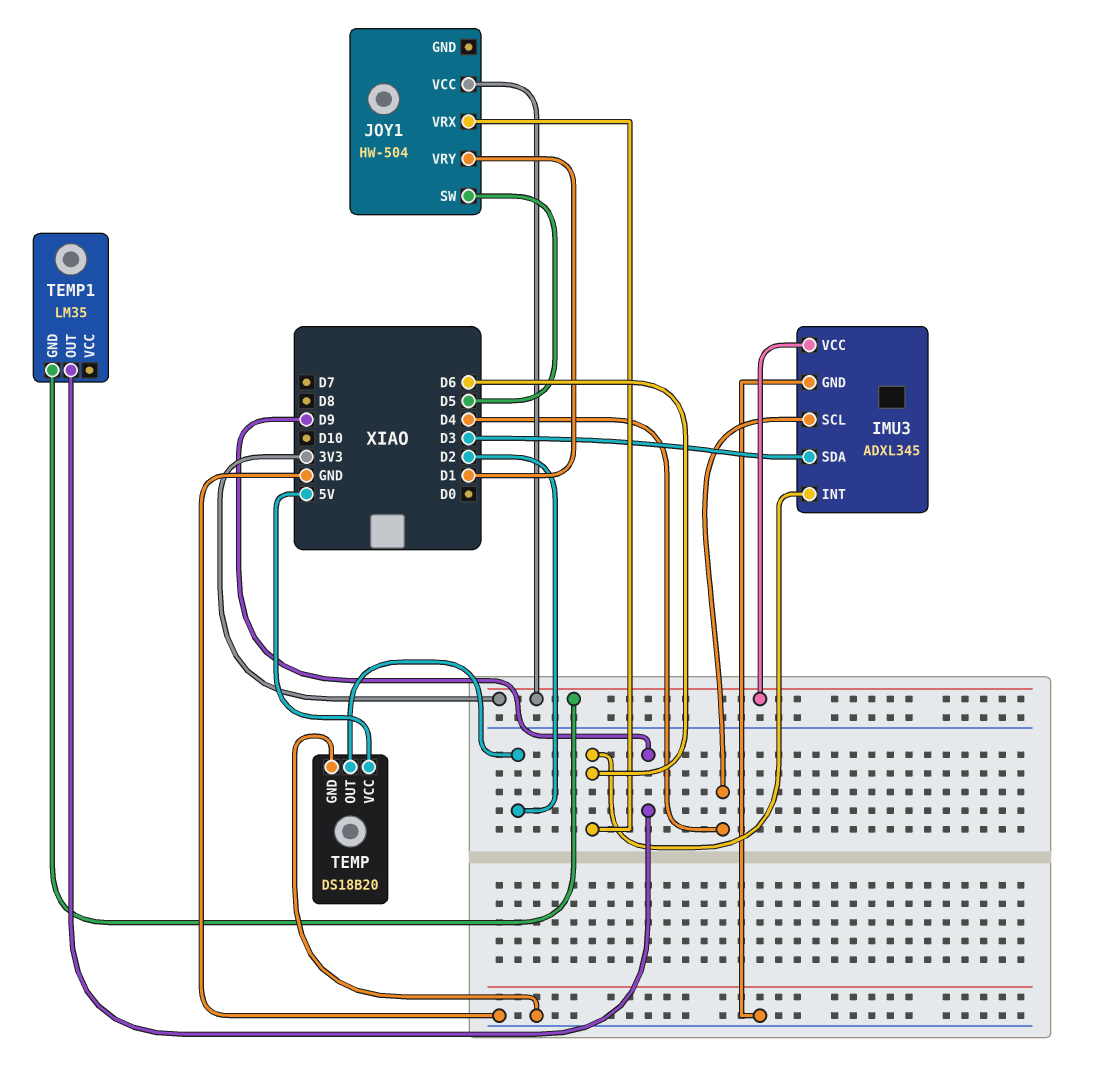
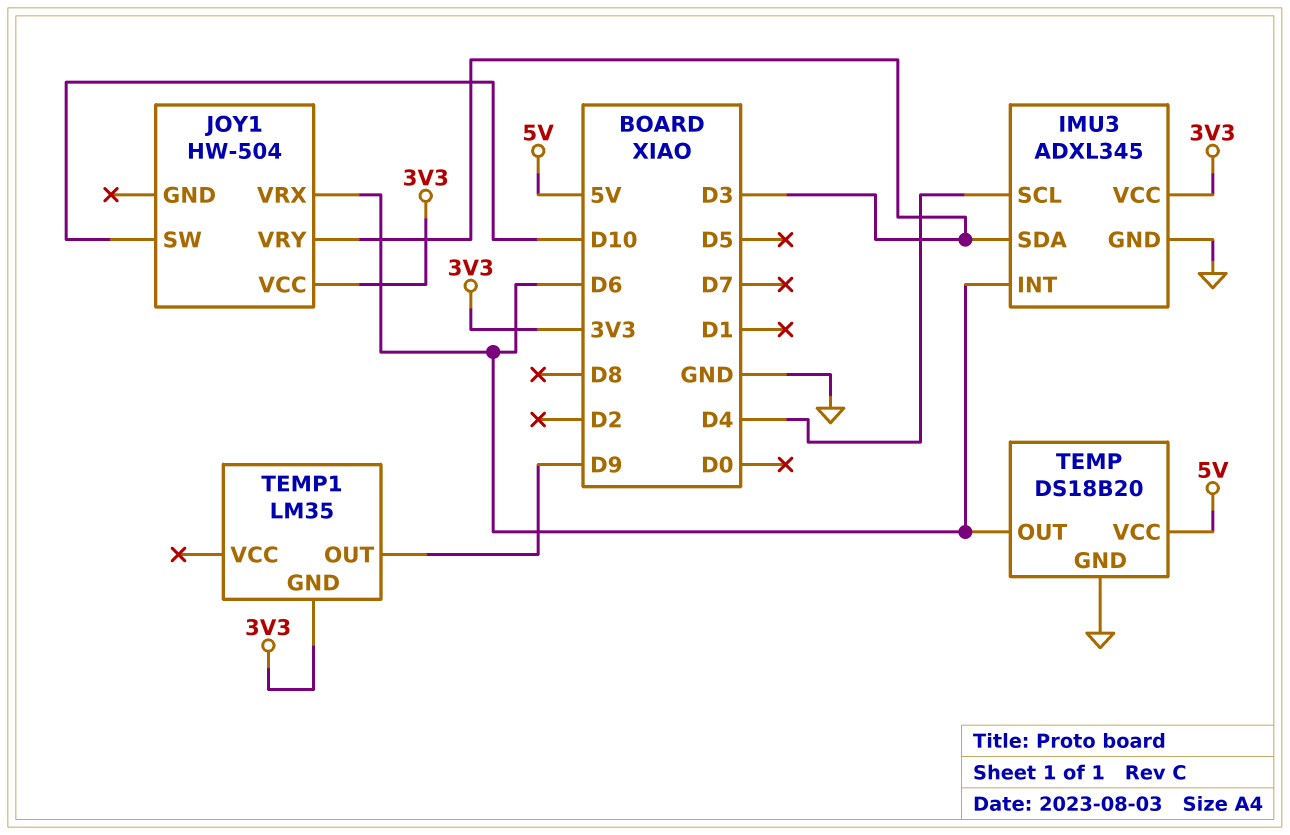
JOY1 pin SW: D5 -> D10
JOY1 pin VRY: D1 -> D3
TEMP pin OUT: D2 -> D6

